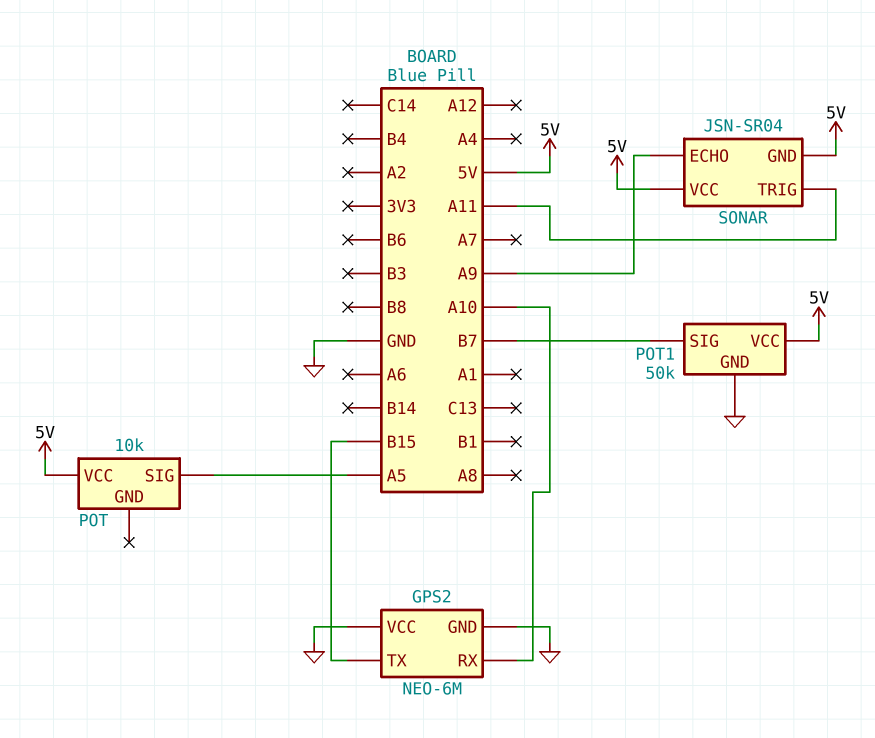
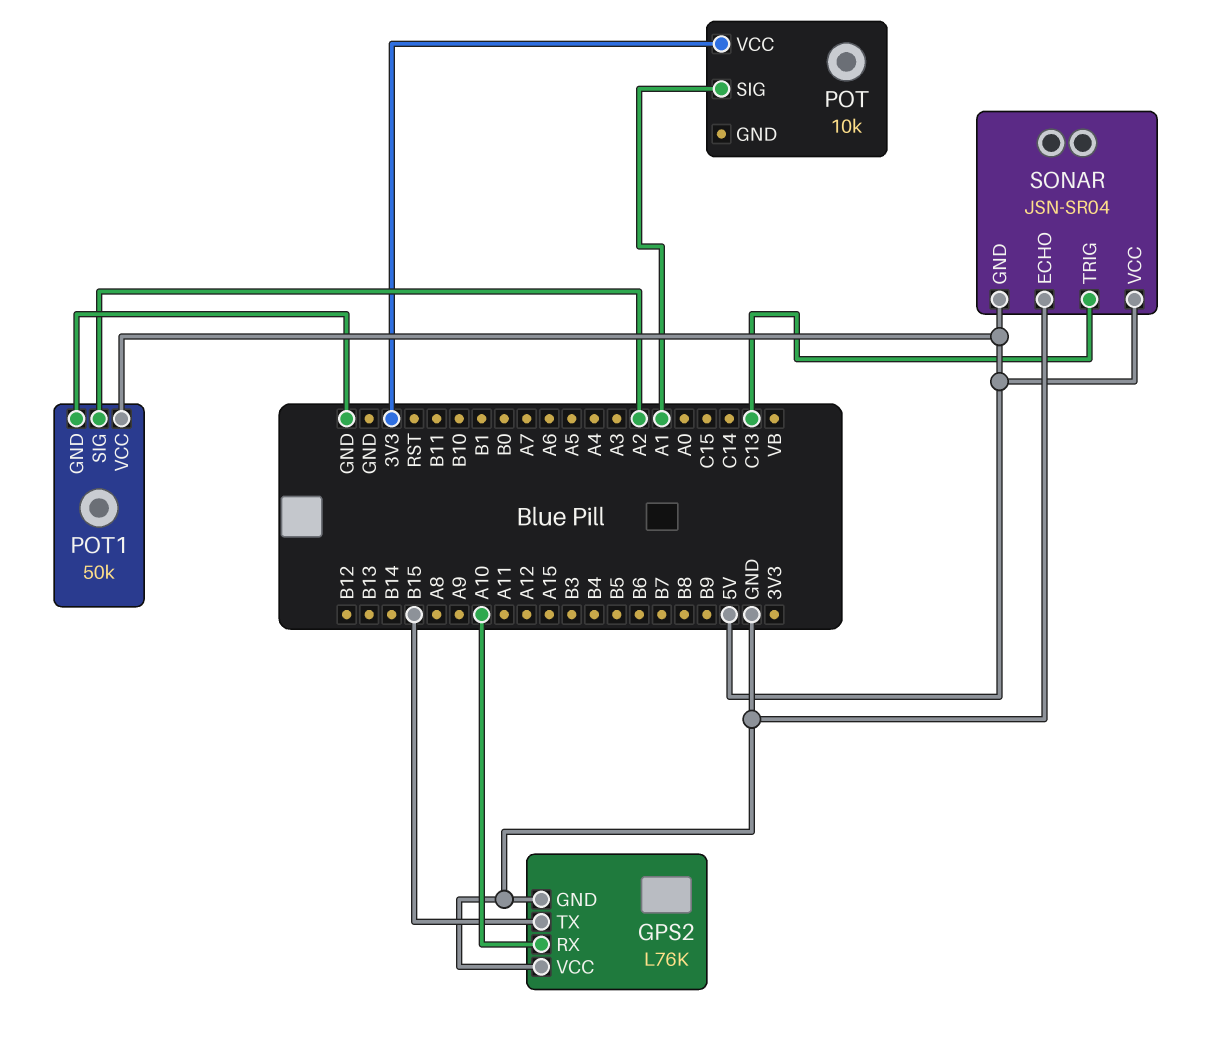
GPS2: NEO-6M -> L76K
POT pin SIG: A5 -> A1
POT pin VCC: 5V -> 3V3
POT1 pin SIG: B7 -> A2
SONAR pin ECHO: A9 -> GND
SONAR pin TRIG: A11 -> C13

